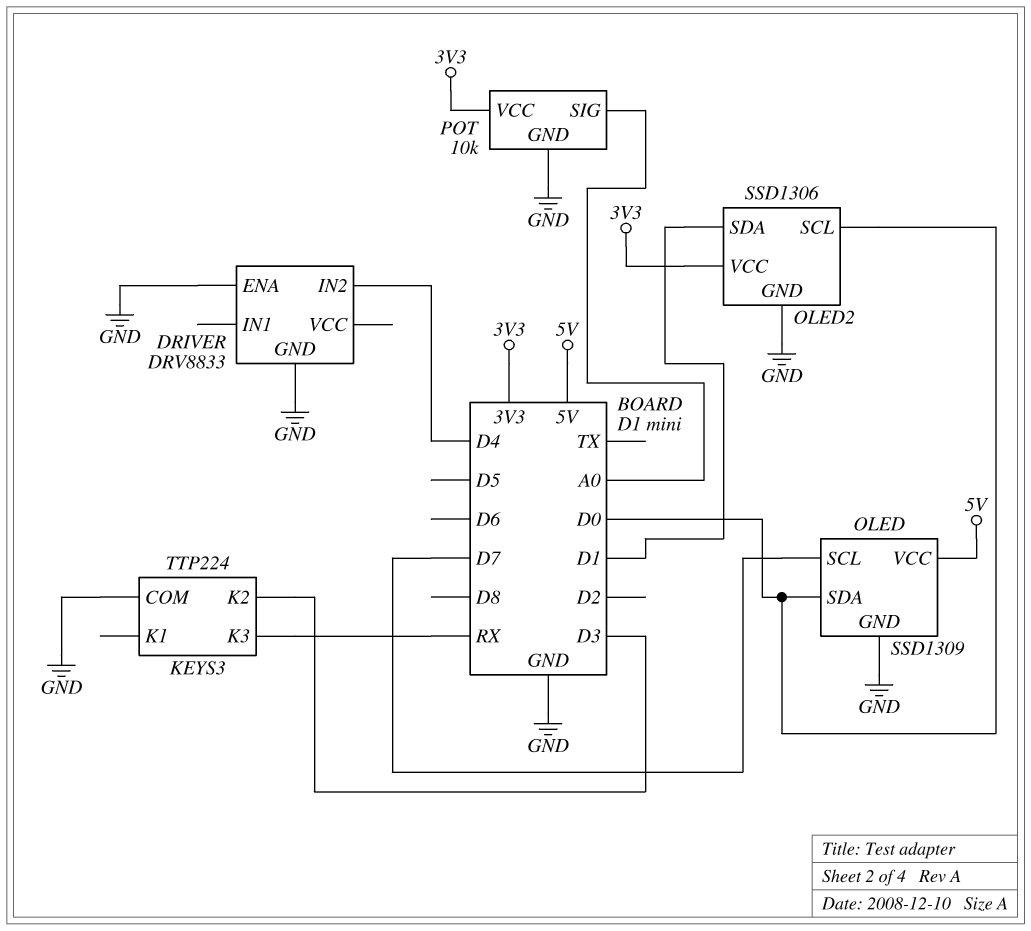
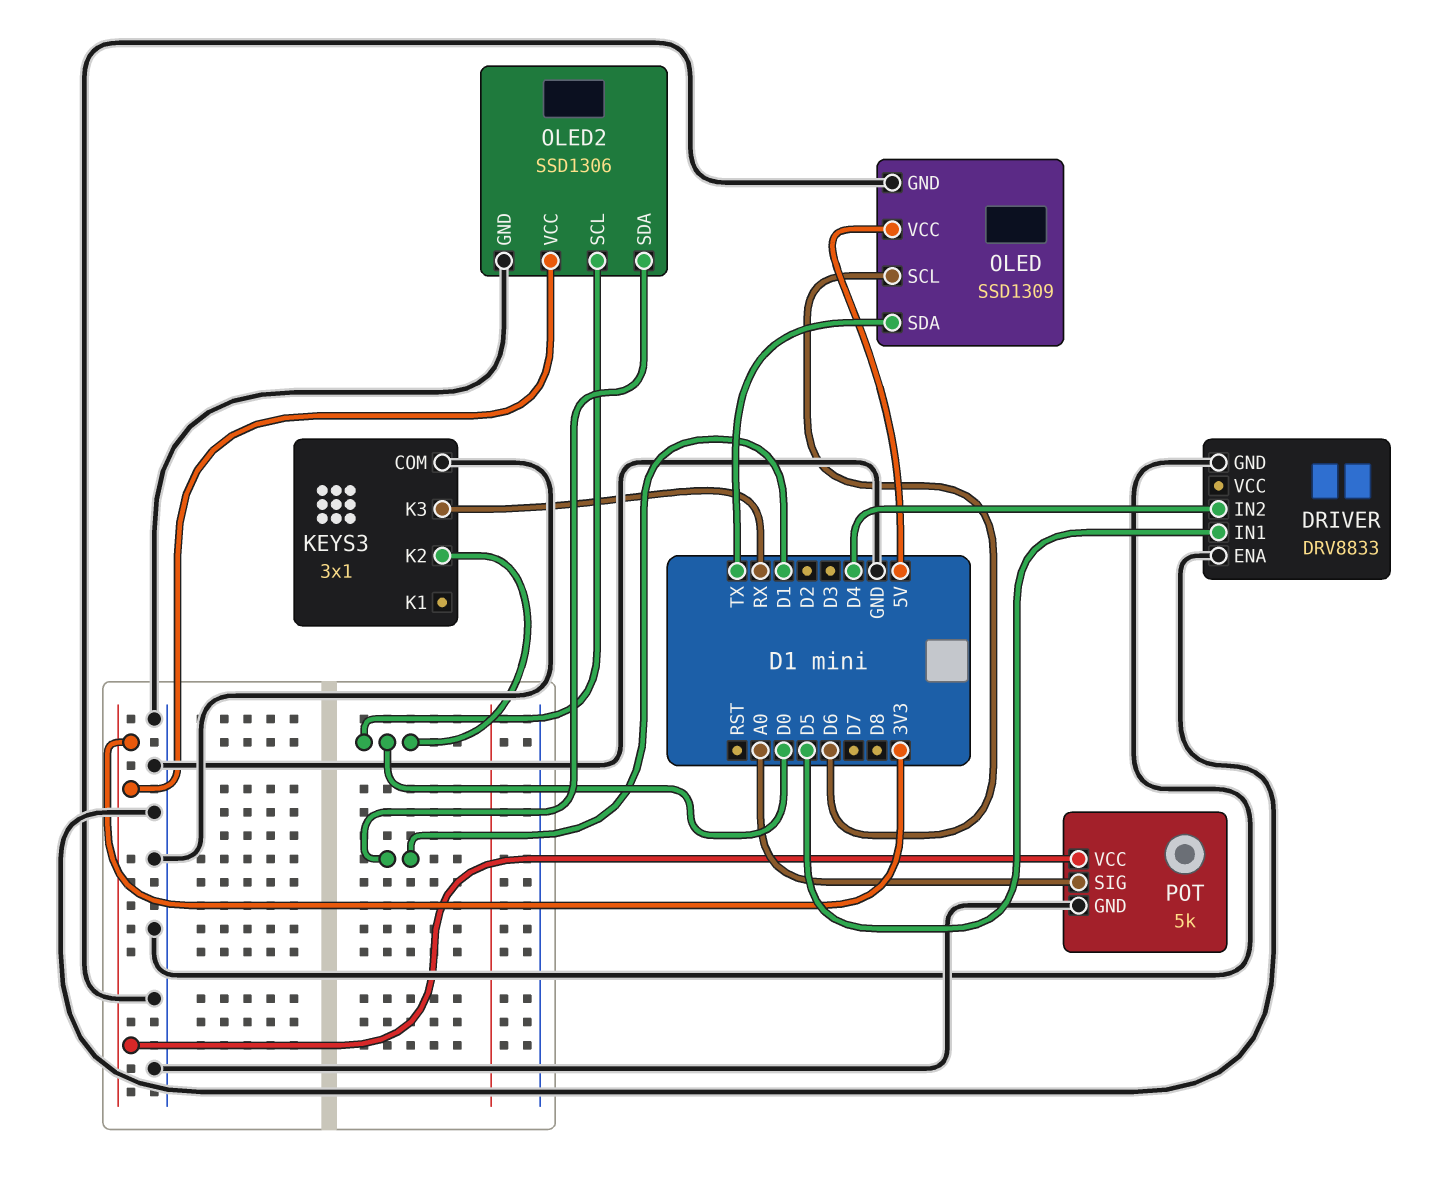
DRIVER pin IN1: none -> D5
KEYS3: TTP224 -> 3x1
KEYS3 pin K2: D3 -> D0
OLED pin SCL: D7 -> D6
OLED pin SDA: D0 -> TX
POT: 10k -> 5k

